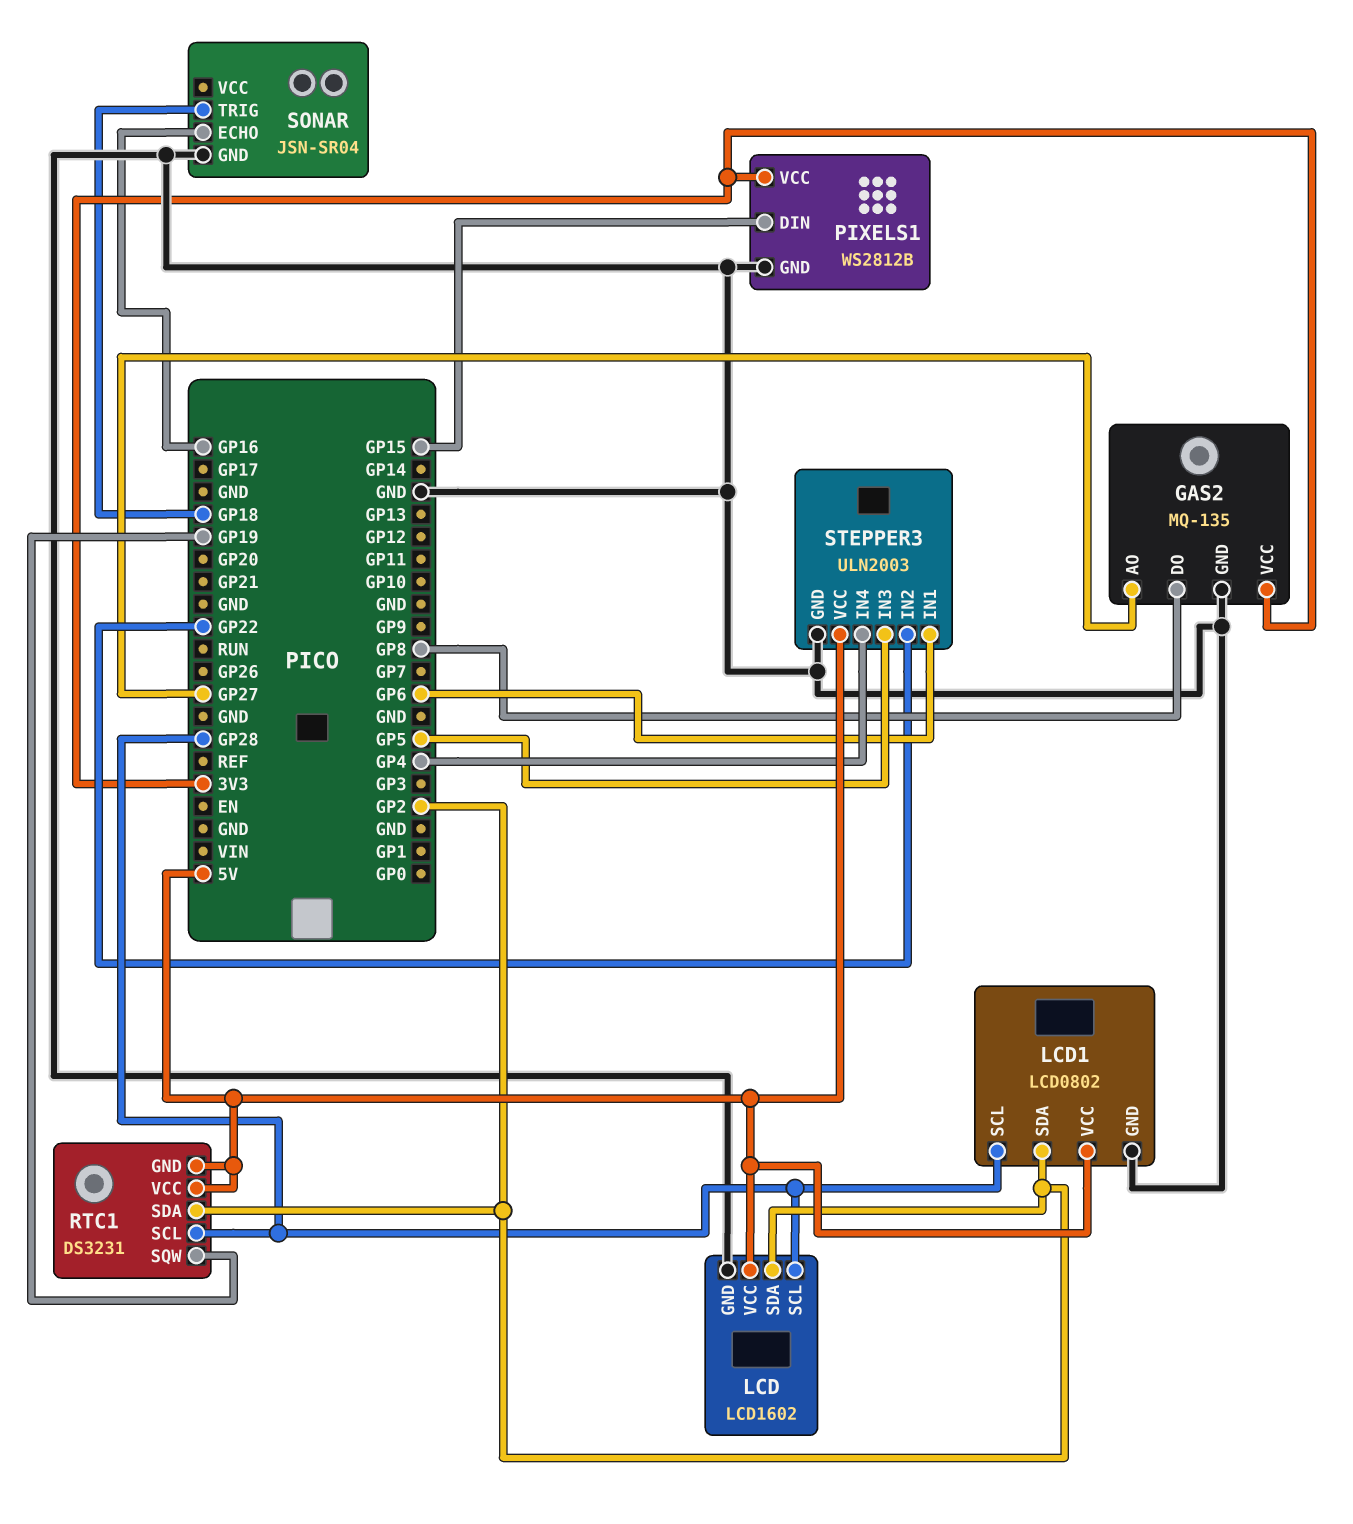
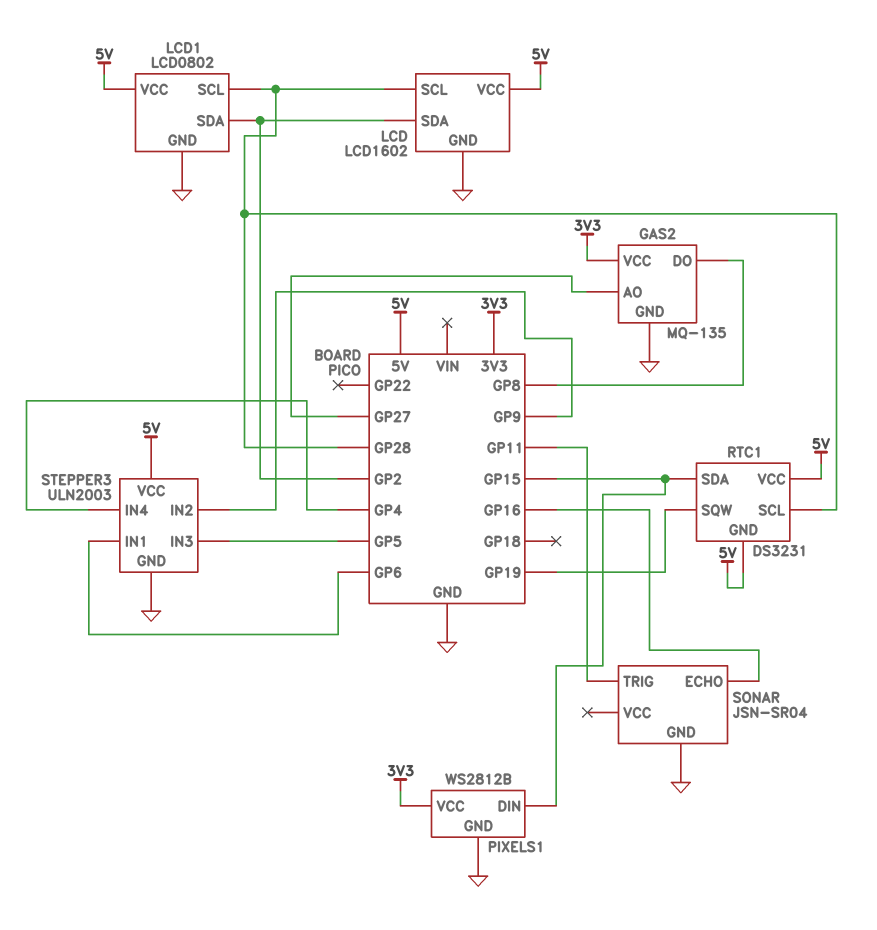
RTC1 pin SDA: GP2 -> GP15
SONAR pin TRIG: GP18 -> GP11
STEPPER3 pin IN2: GP22 -> GP9

